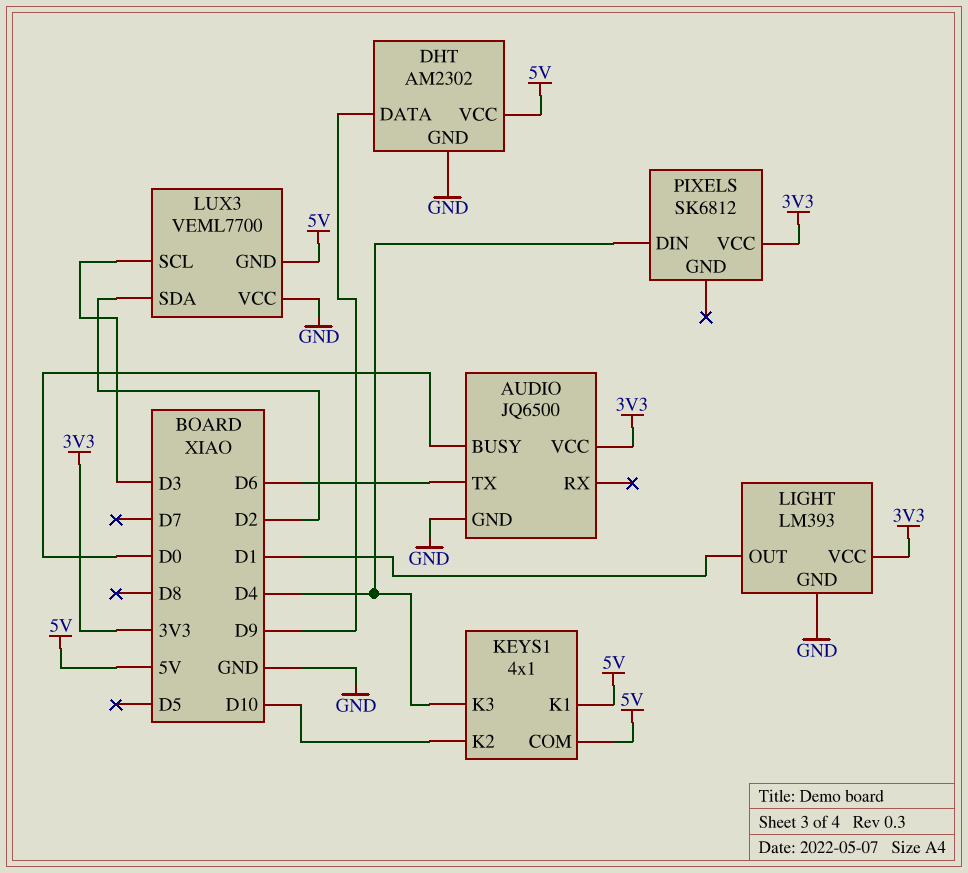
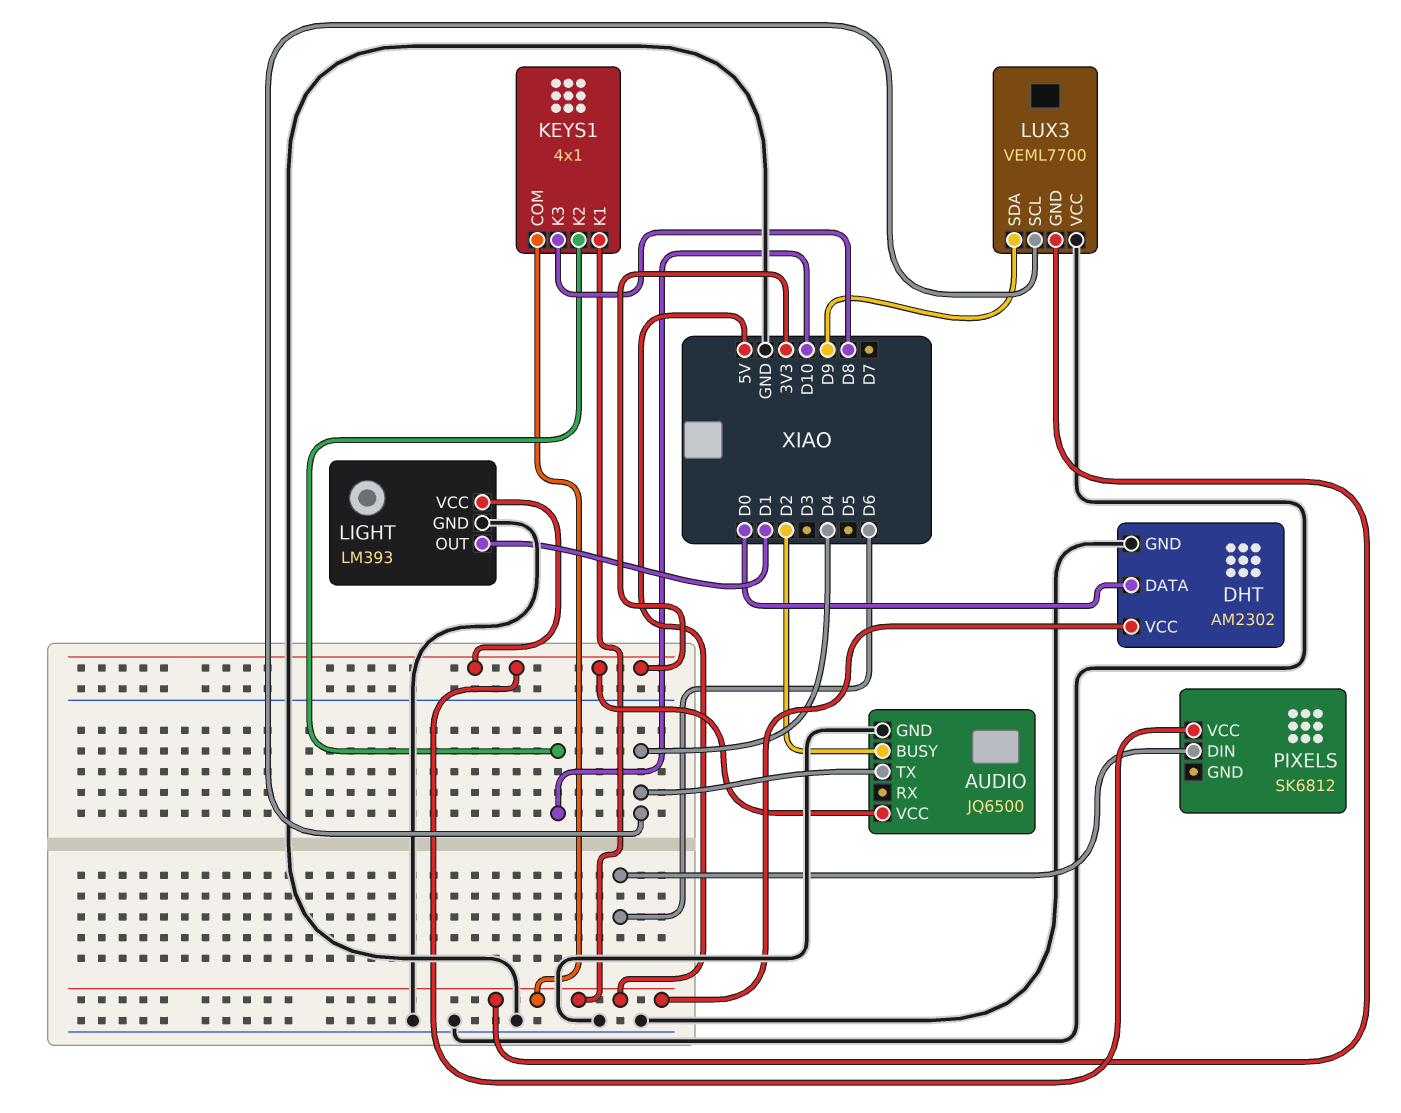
AUDIO pin BUSY: D0 -> D2
AUDIO pin TX: D6 -> D4
DHT pin DATA: D9 -> D0
KEYS1 pin K3: D4 -> D8
LUX3 pin SCL: D3 -> D4
LUX3 pin SDA: D2 -> D9
PIXELS pin DIN: D4 -> D6

